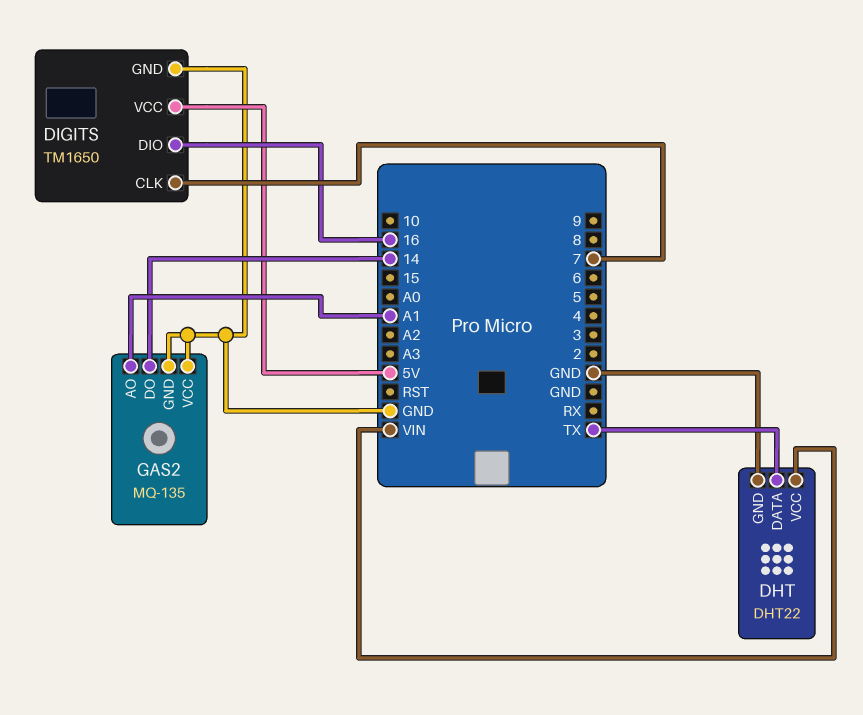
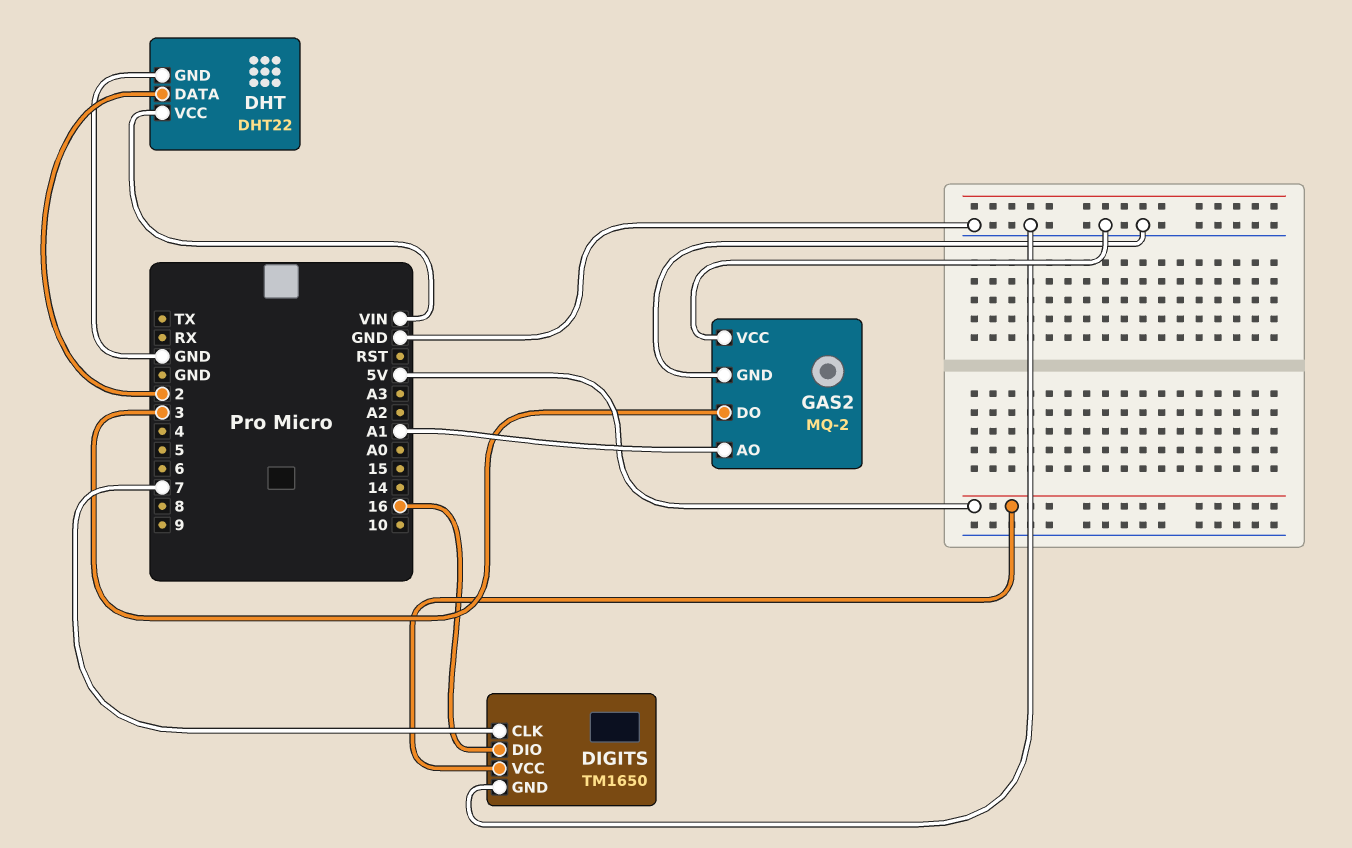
DHT pin DATA: TX -> 2
GAS2: MQ-135 -> MQ-2
GAS2 pin DO: 14 -> 3

